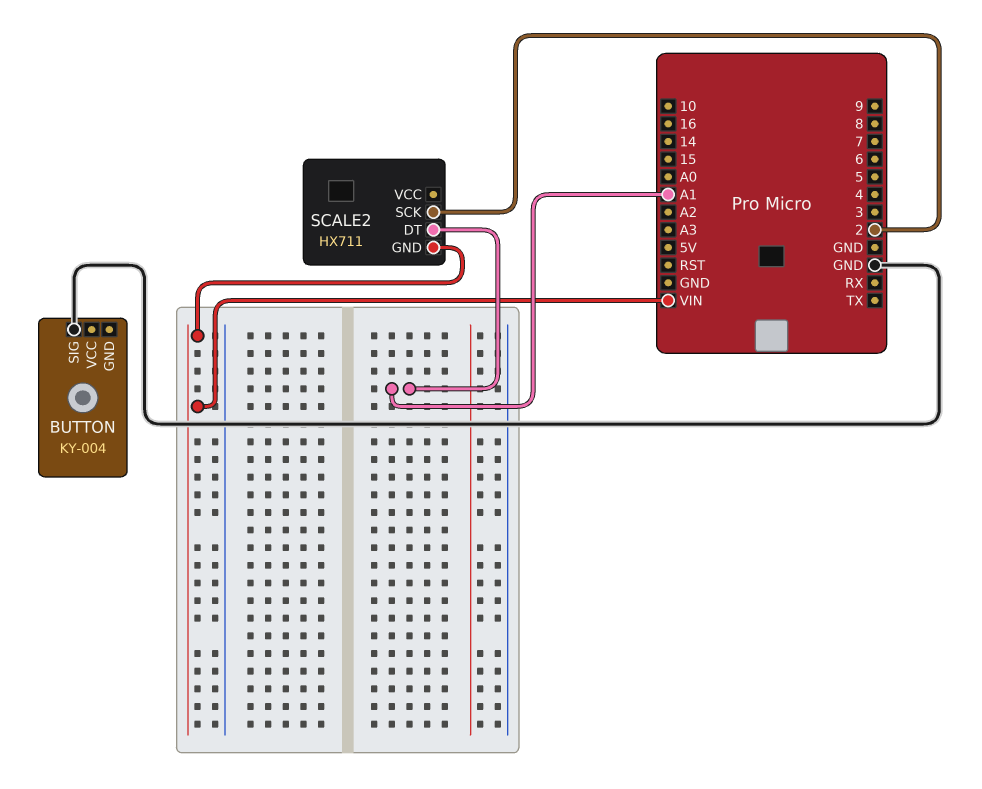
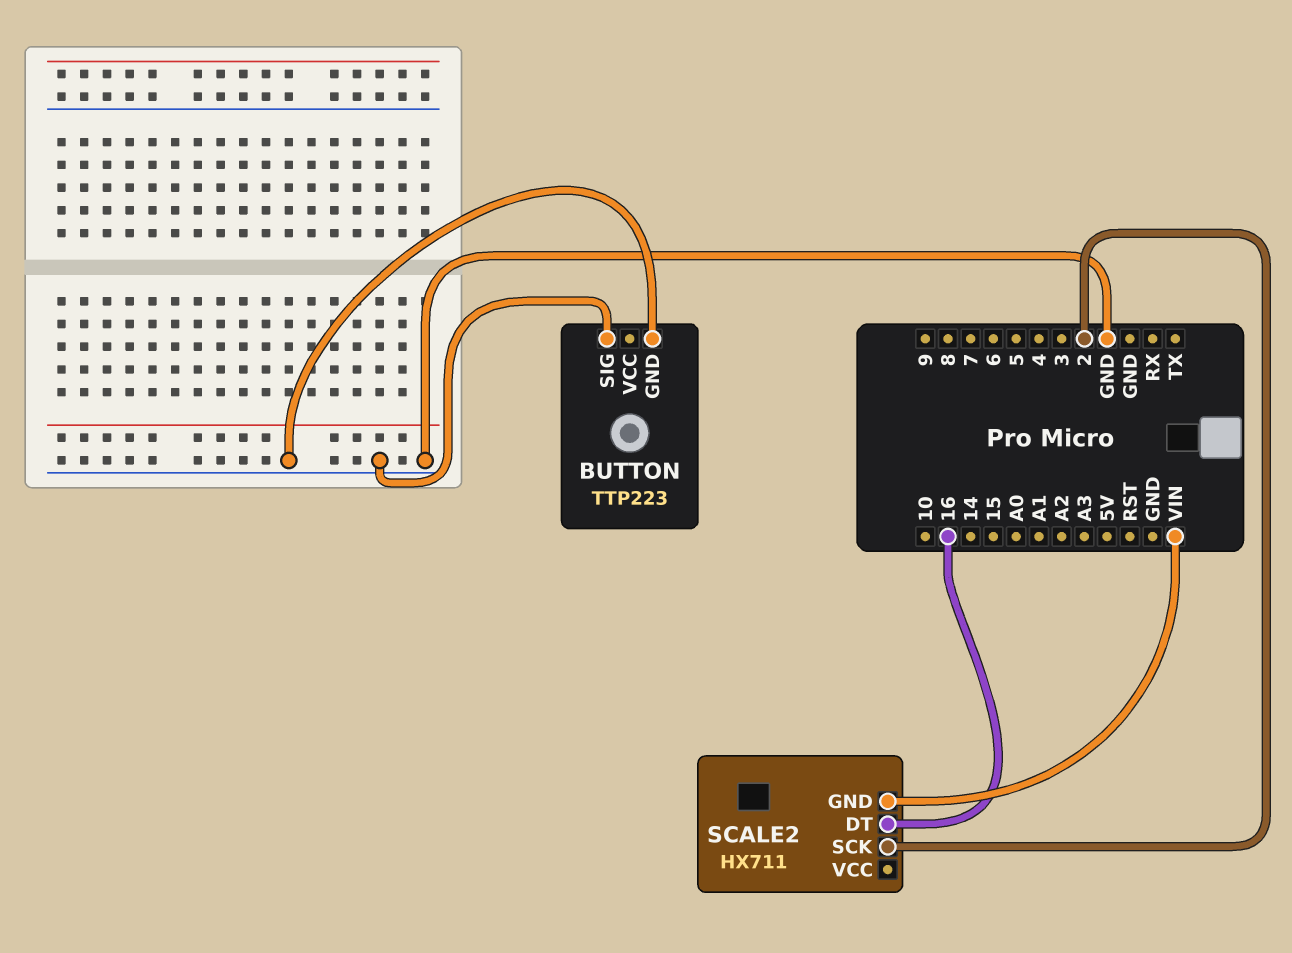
BUTTON: KY-004 -> TTP223
BUTTON pin GND: none -> GND
SCALE2 pin DT: A1 -> 16

